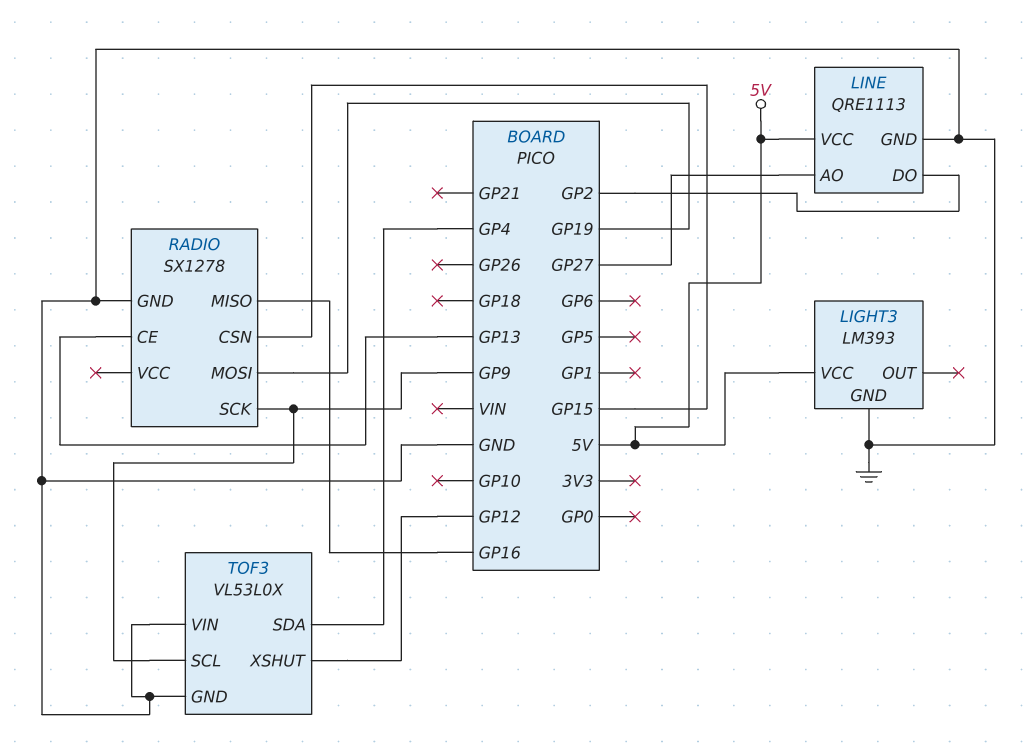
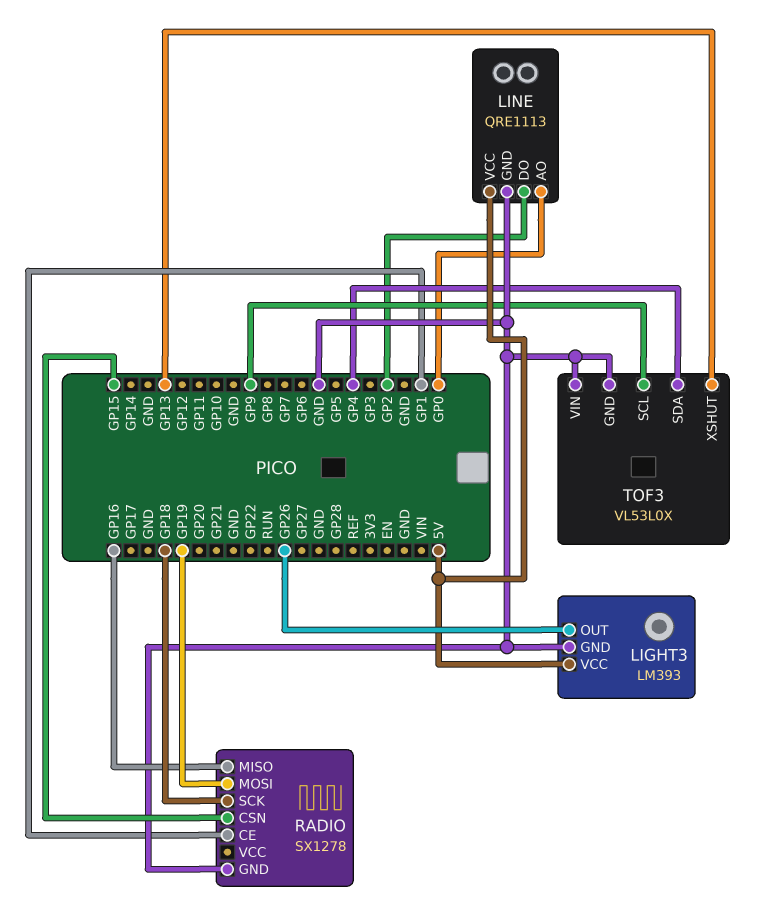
LIGHT3 pin OUT: none -> GP26
LINE pin AO: GP27 -> GP0
RADIO pin CE: GP13 -> GP1
RADIO pin SCK: GP9 -> GP18
TOF3 pin XSHUT: GP12 -> GP13

